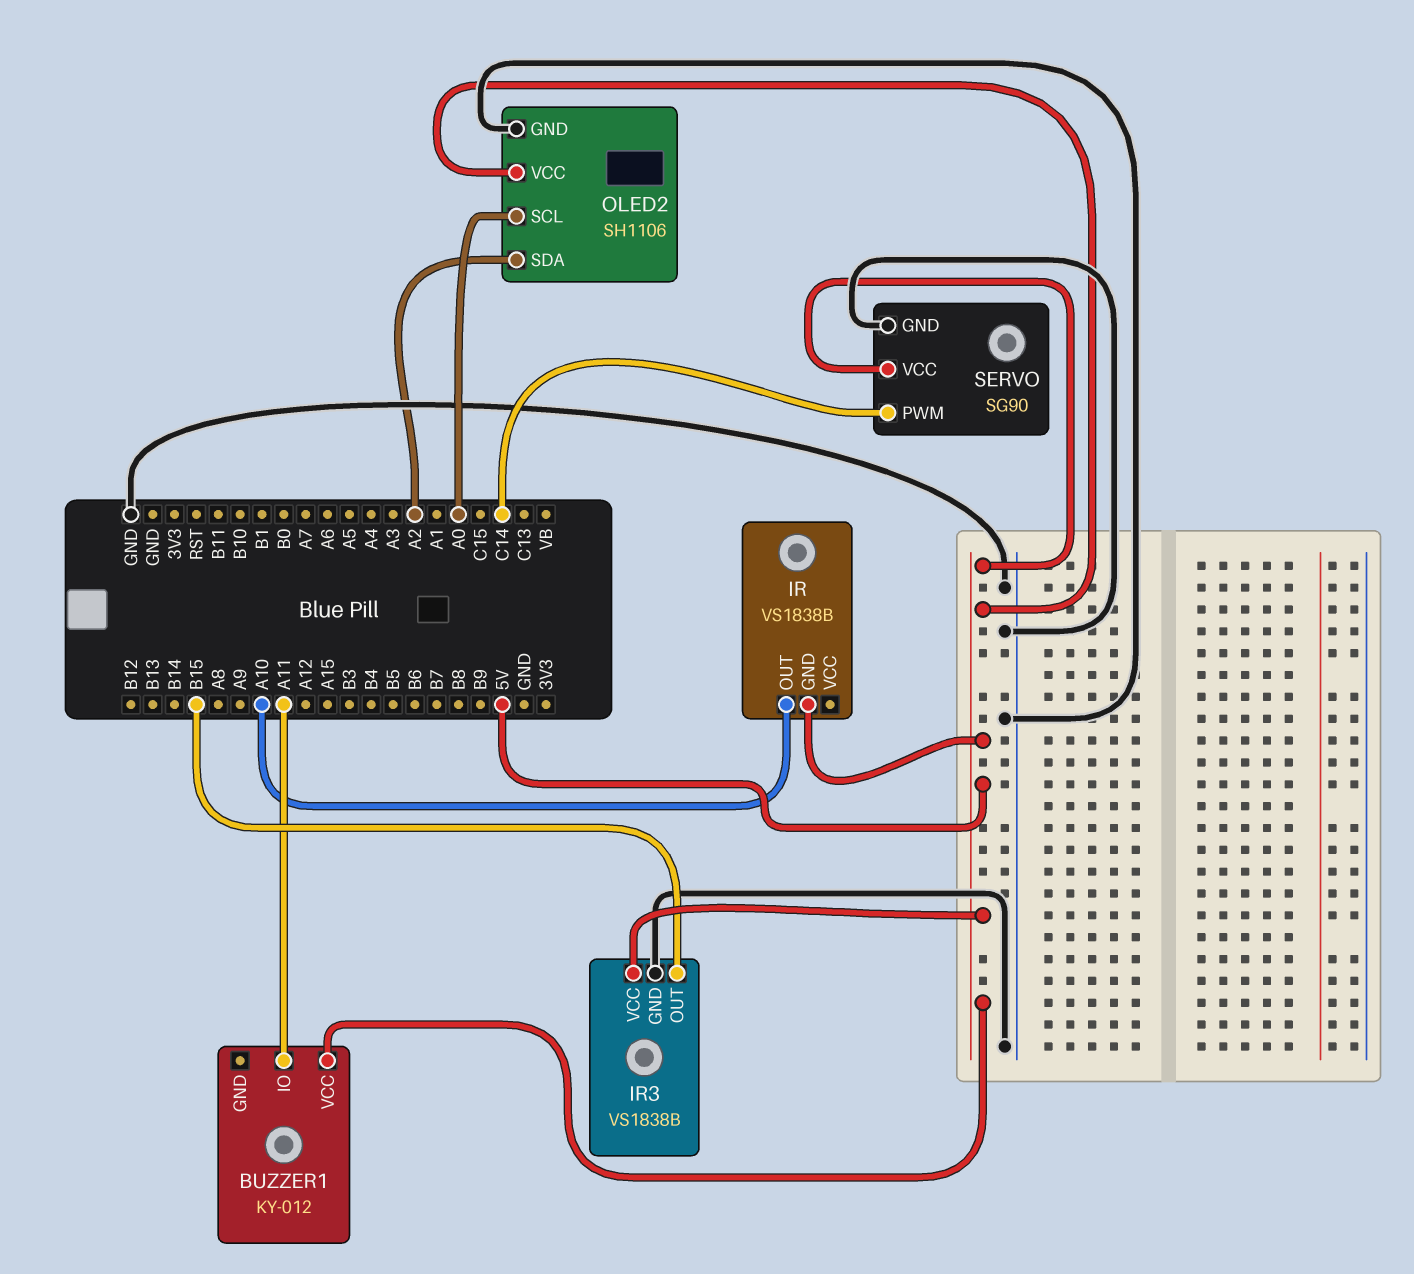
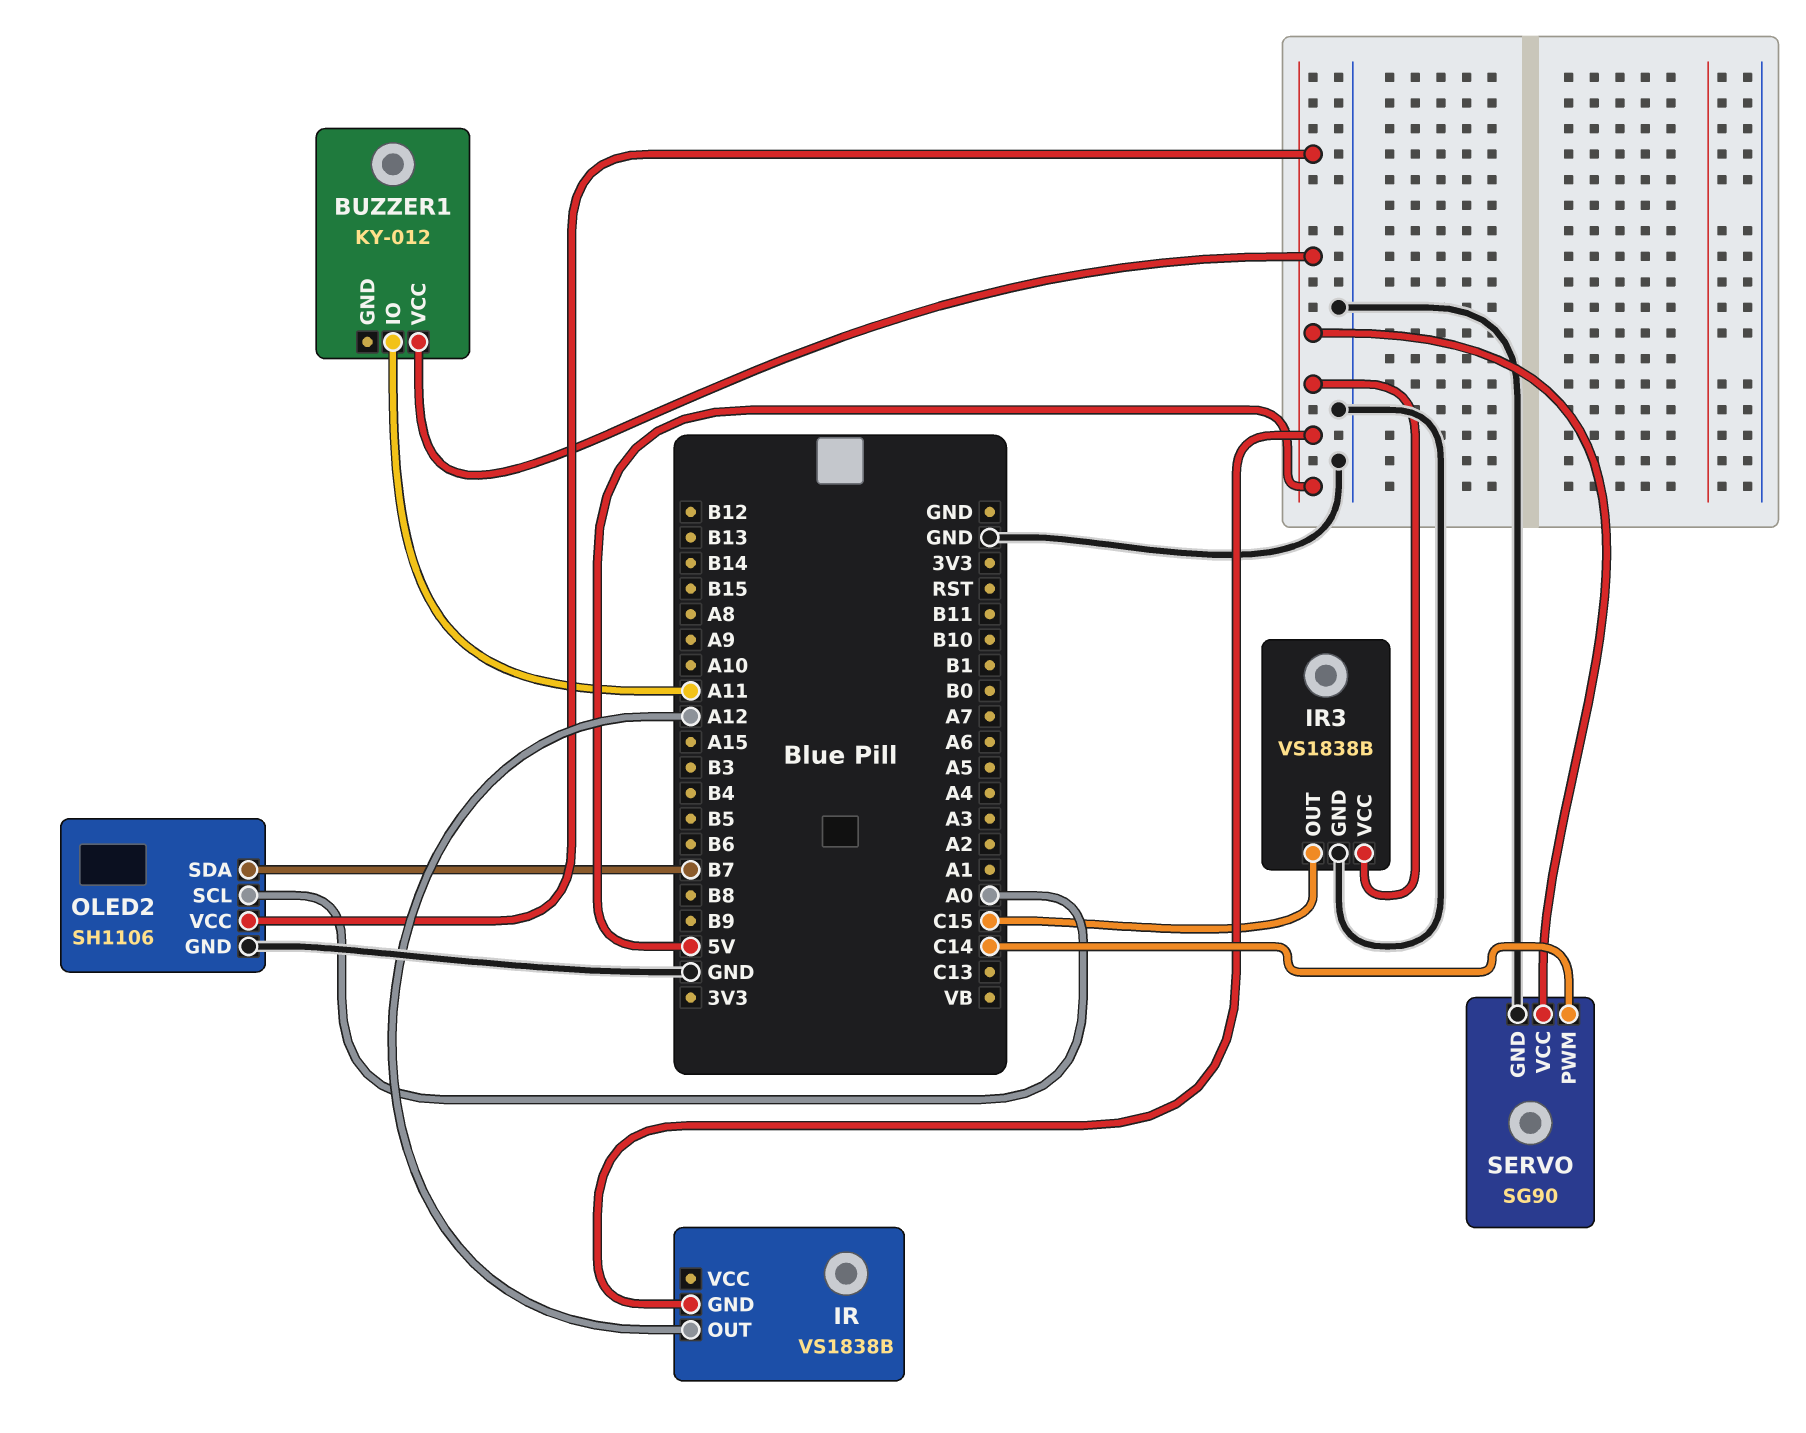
IR pin OUT: A10 -> A12
IR3 pin OUT: B15 -> C15
OLED2 pin SDA: A2 -> B7

